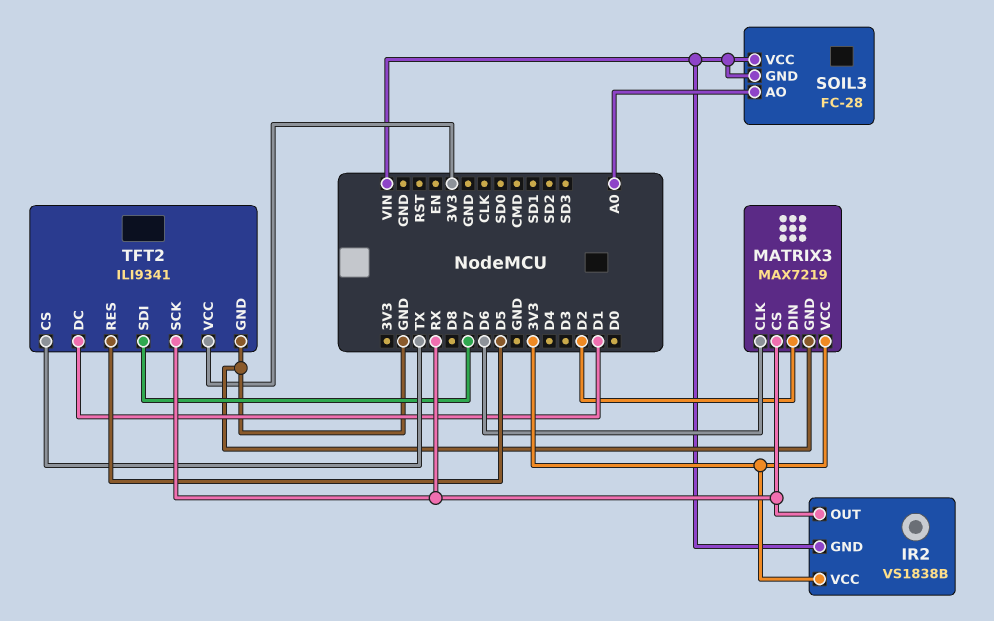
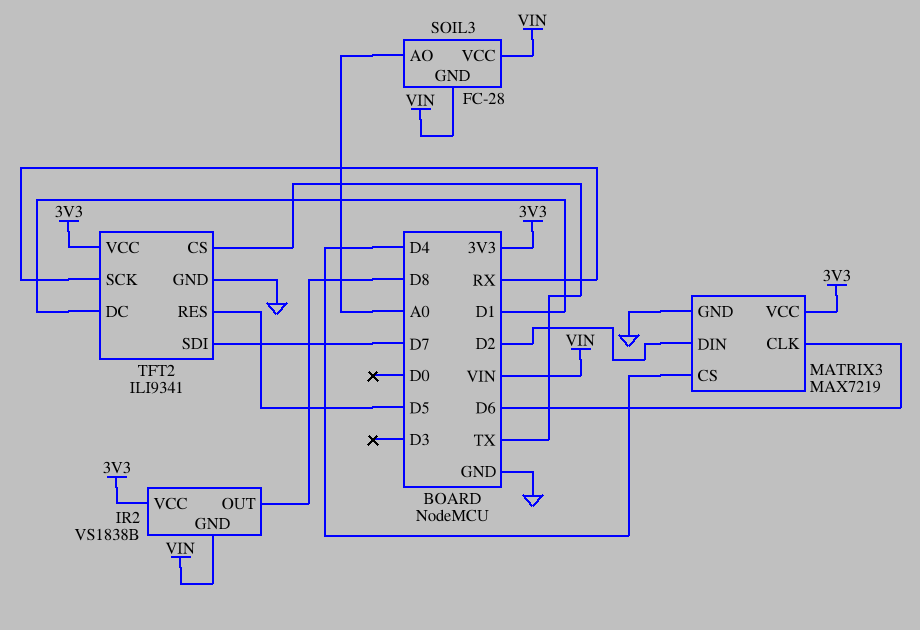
IR2 pin OUT: RX -> D8
MATRIX3 pin CS: RX -> D4

